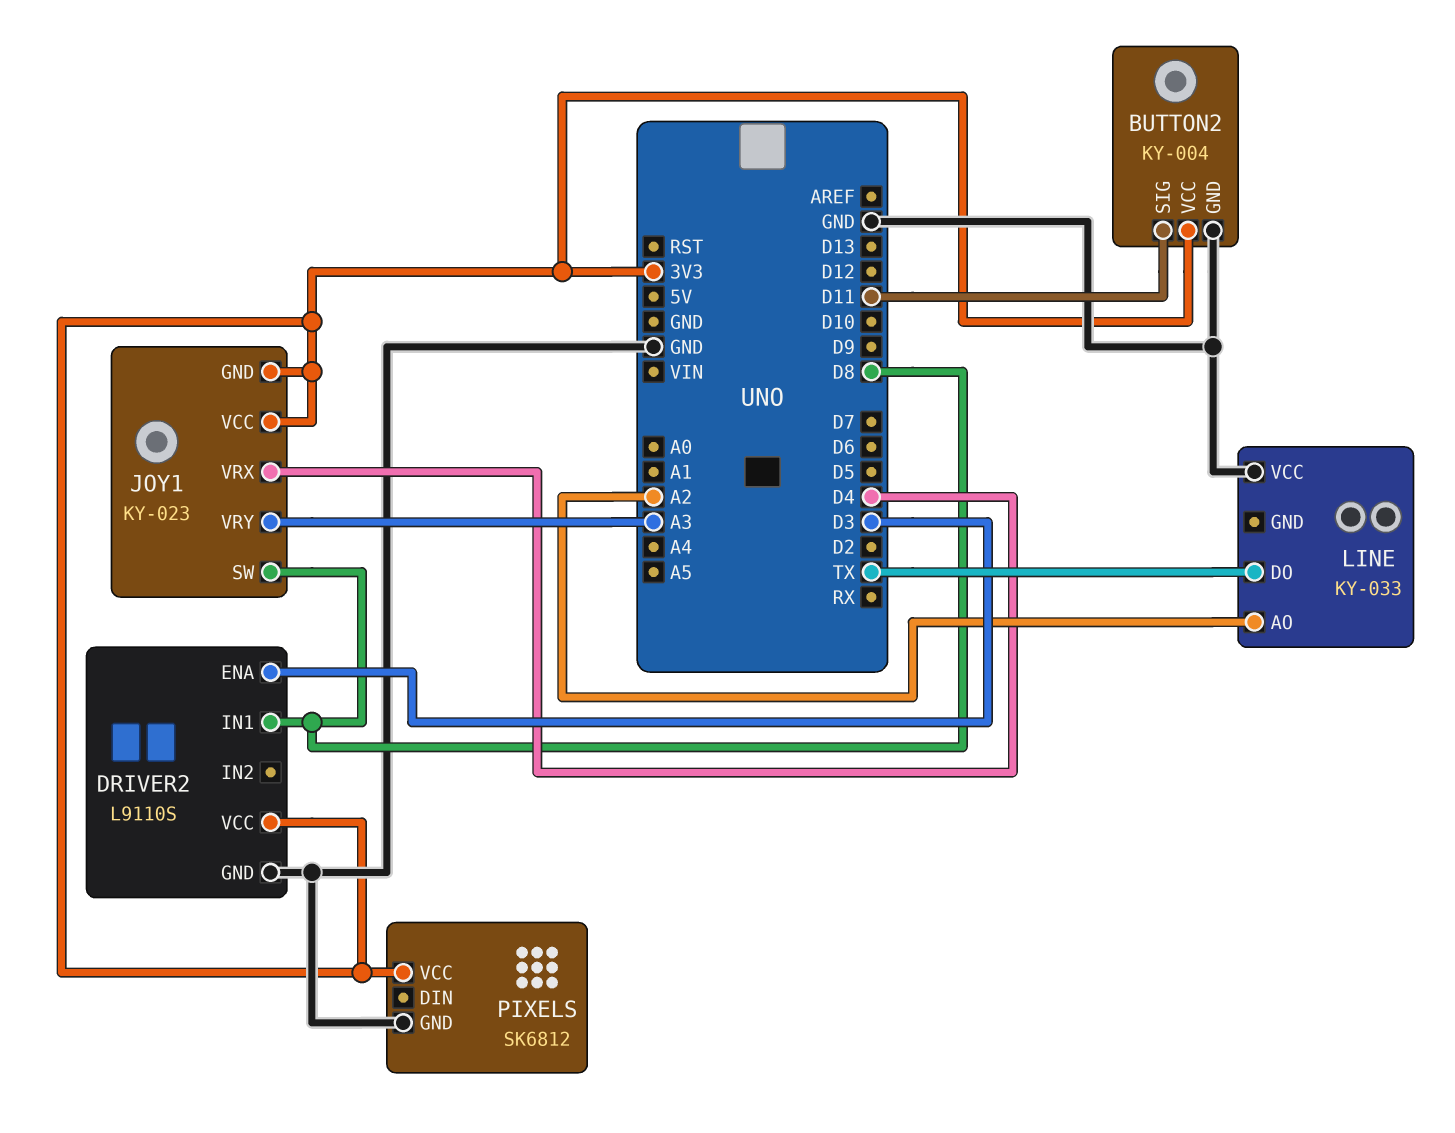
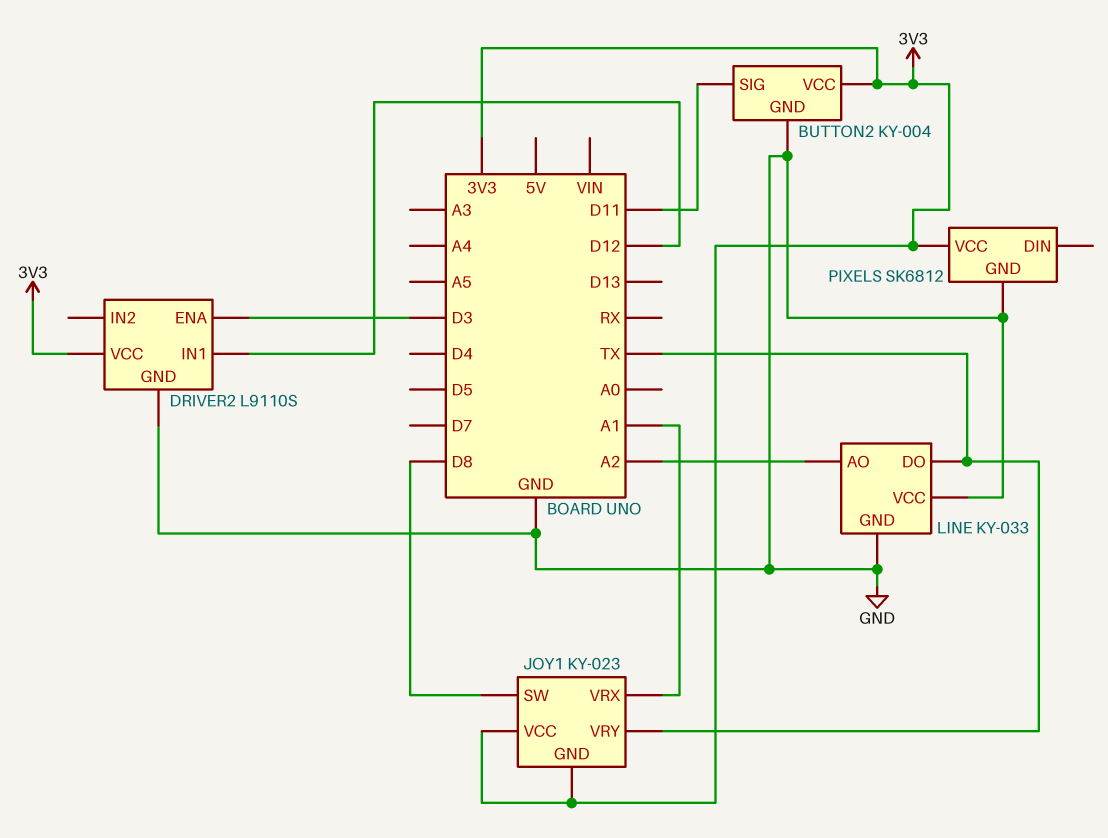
DRIVER2 pin IN1: D8 -> D12
JOY1 pin VRX: D4 -> A1
JOY1 pin VRY: A3 -> TX
LINE pin GND: none -> GND

